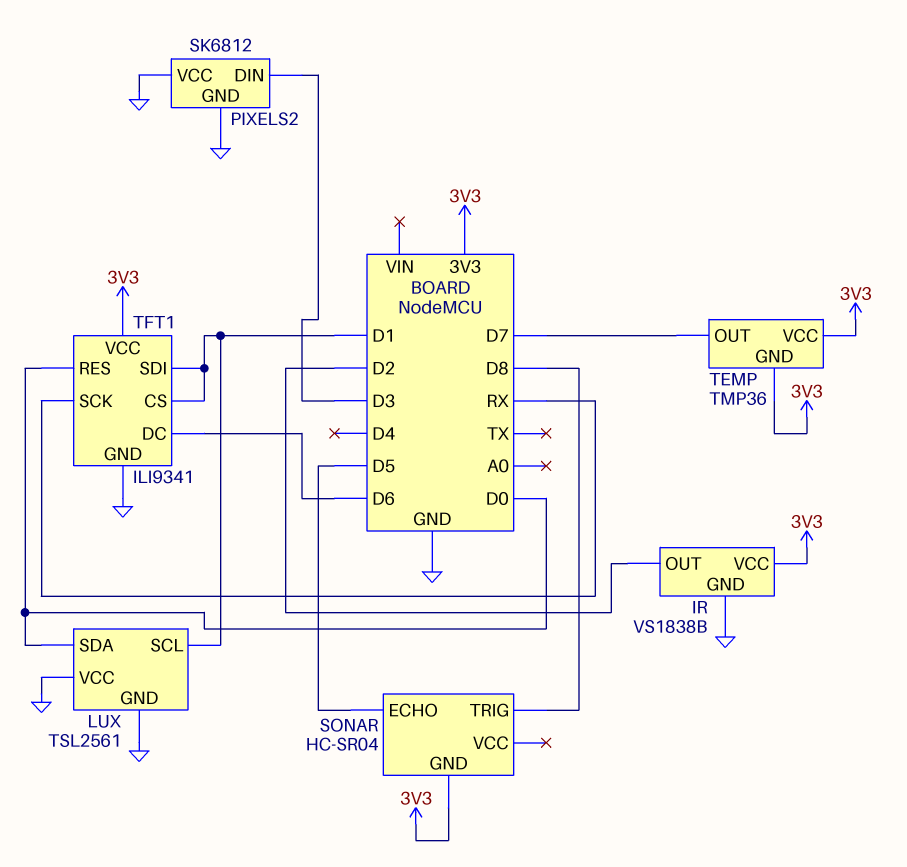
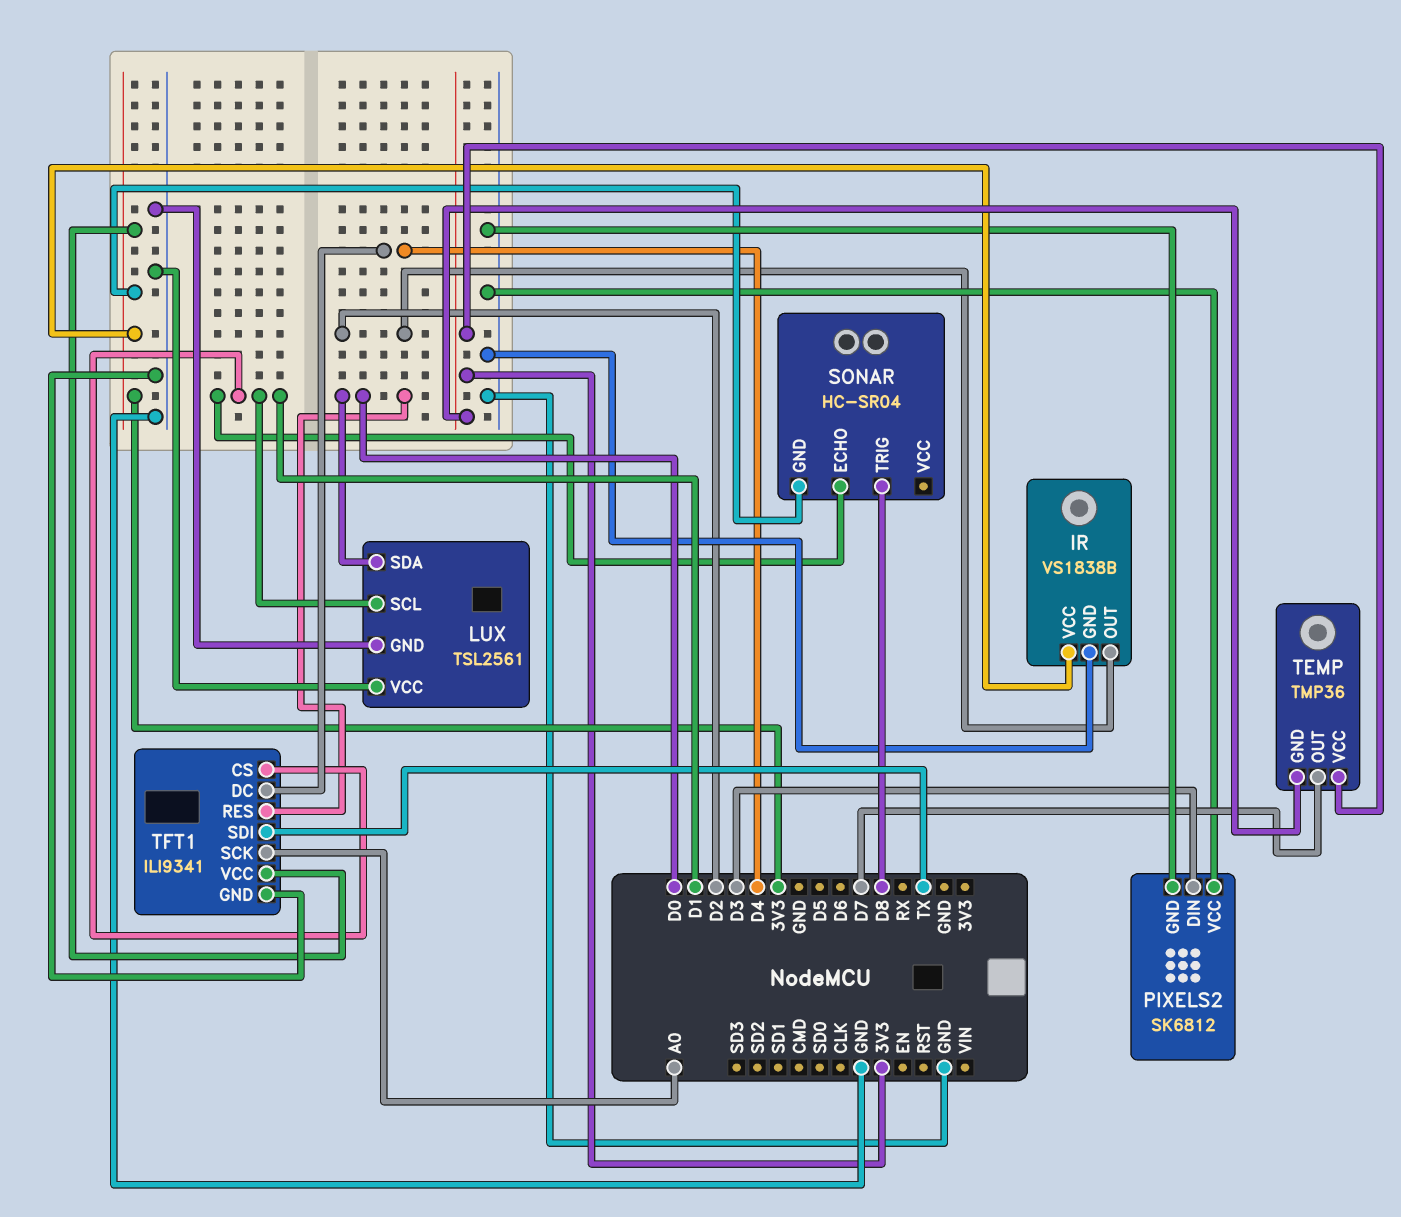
SONAR pin ECHO: D5 -> D1
TFT1 pin DC: D6 -> D4
TFT1 pin SCK: RX -> A0
TFT1 pin SDI: D1 -> TX

